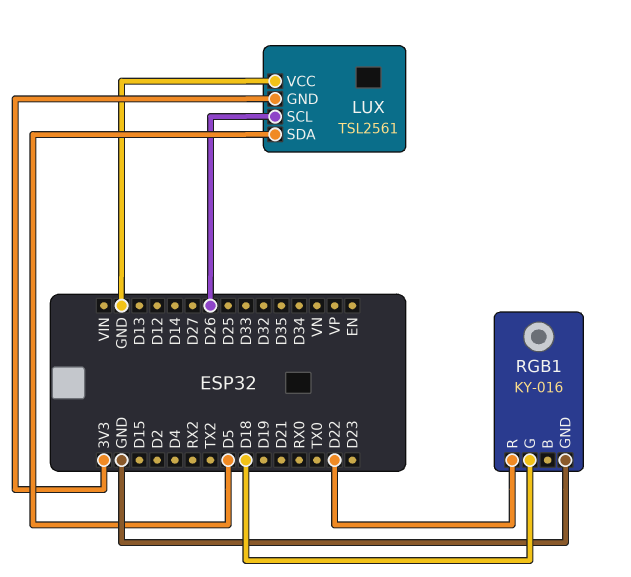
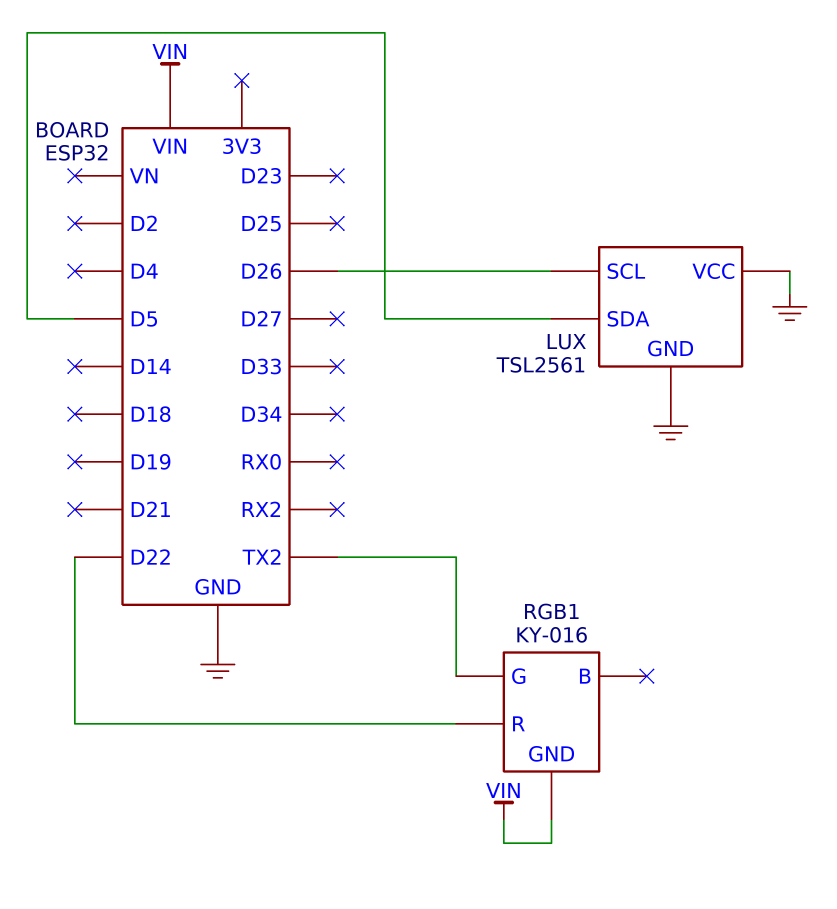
LUX pin GND: 3V3 -> GND
RGB1 pin G: D18 -> TX2
RGB1 pin GND: GND -> VIN

